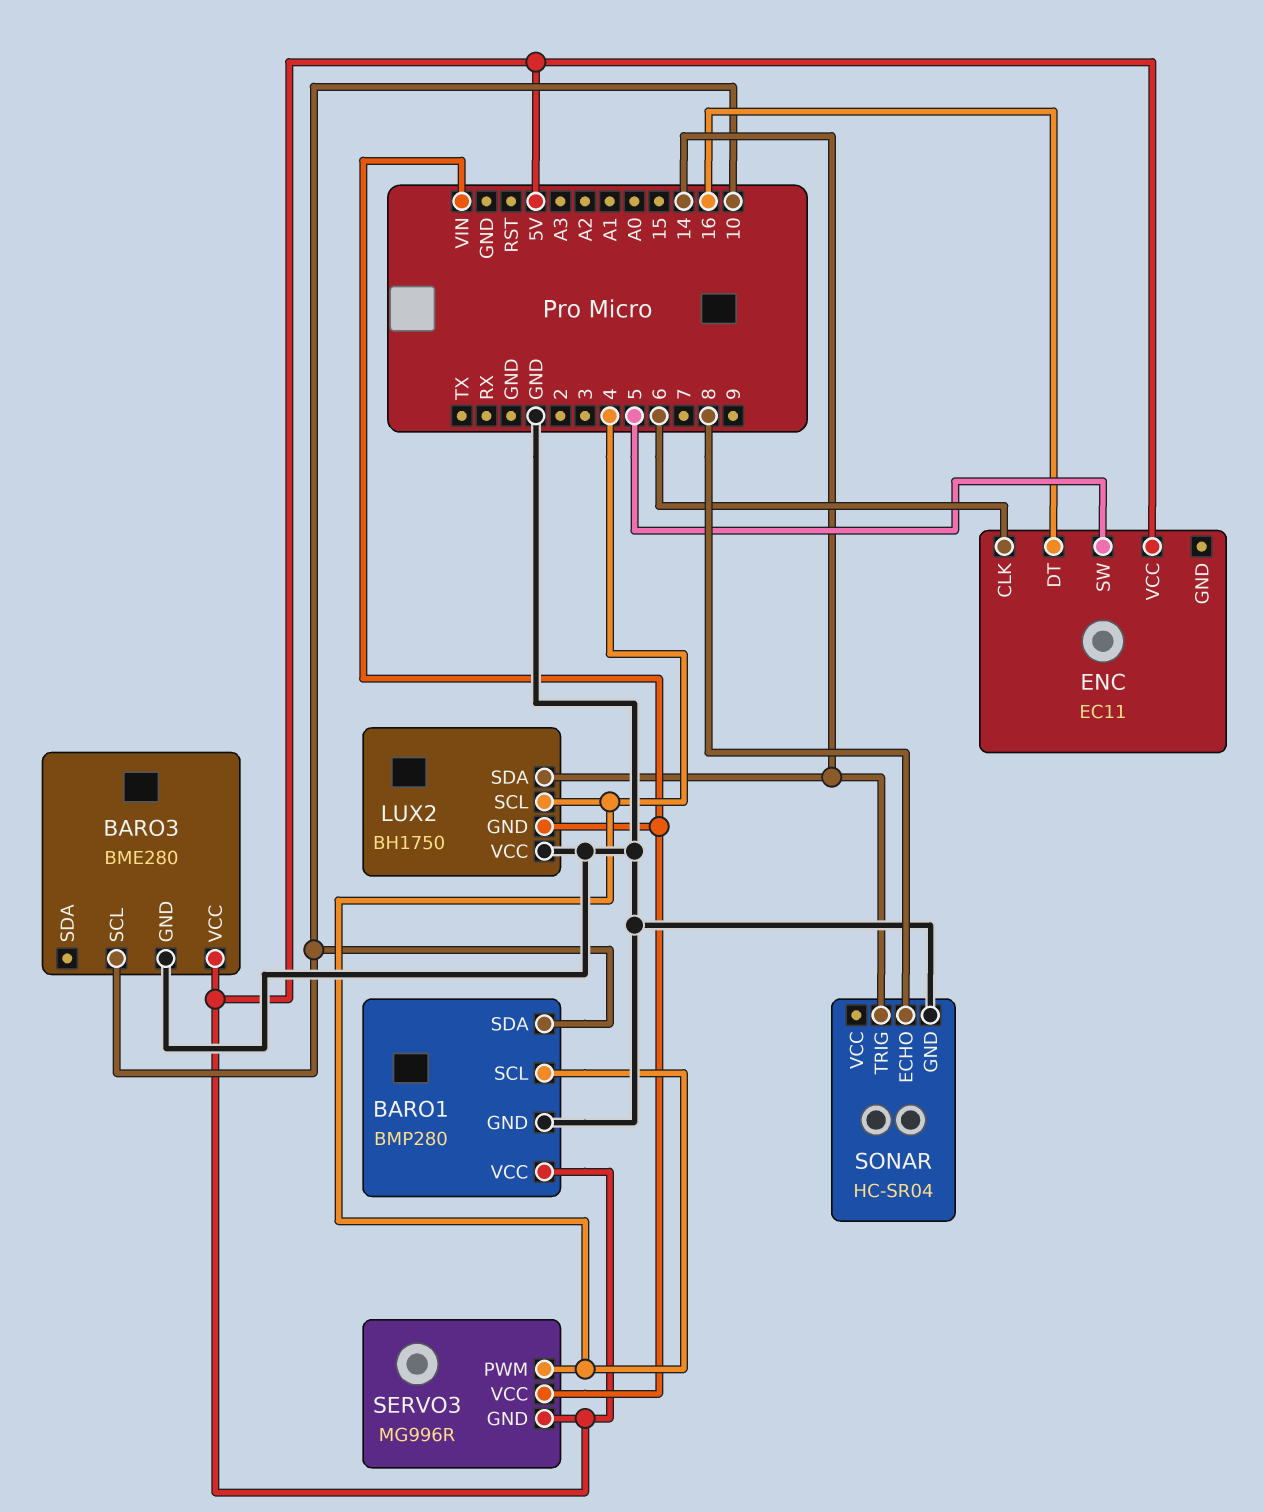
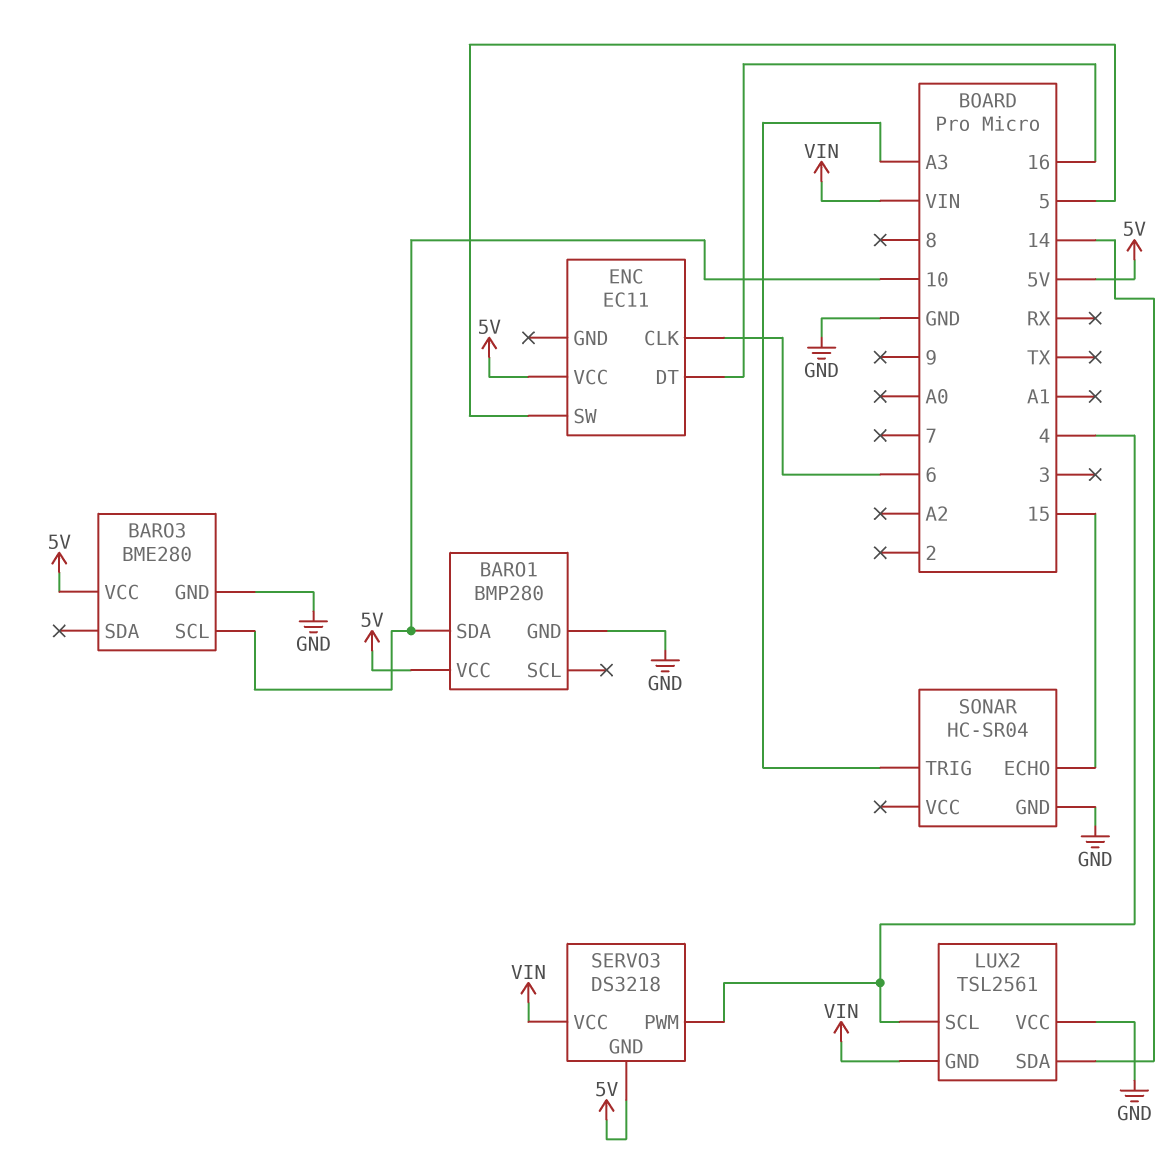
BARO1 pin SCL: 4 -> none
LUX2: BH1750 -> TSL2561
SERVO3: MG996R -> DS3218
SONAR pin ECHO: 8 -> 15
SONAR pin TRIG: 14 -> A3

